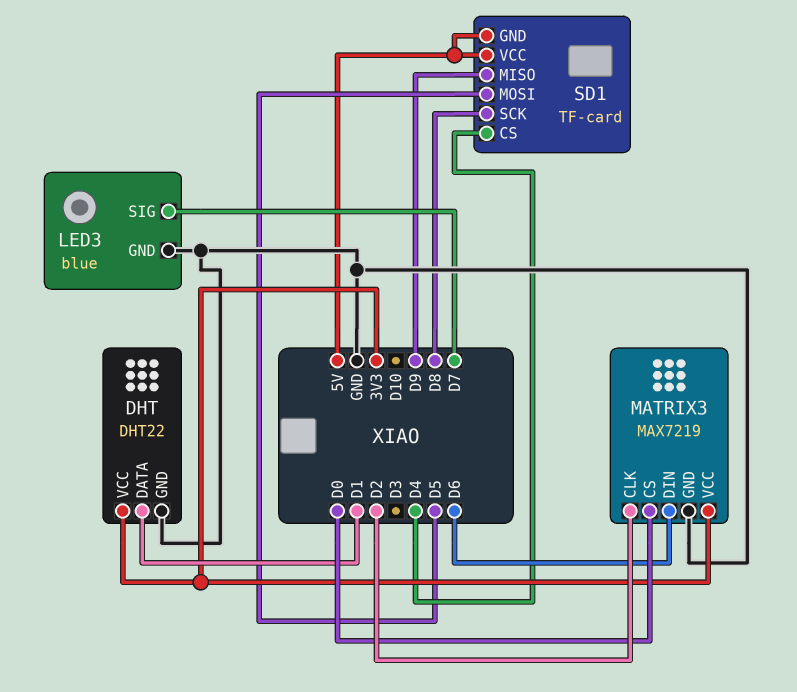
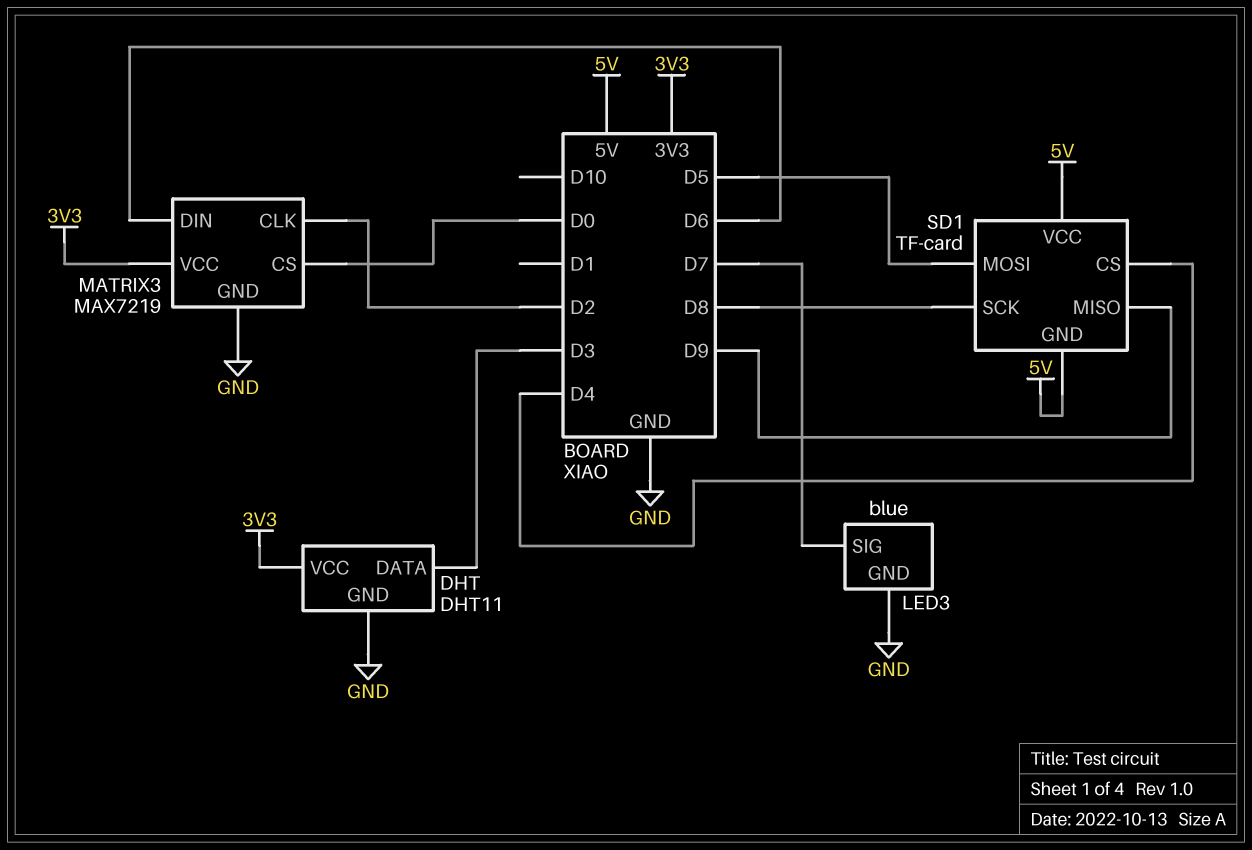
DHT: DHT22 -> DHT11
DHT pin DATA: D1 -> D3

